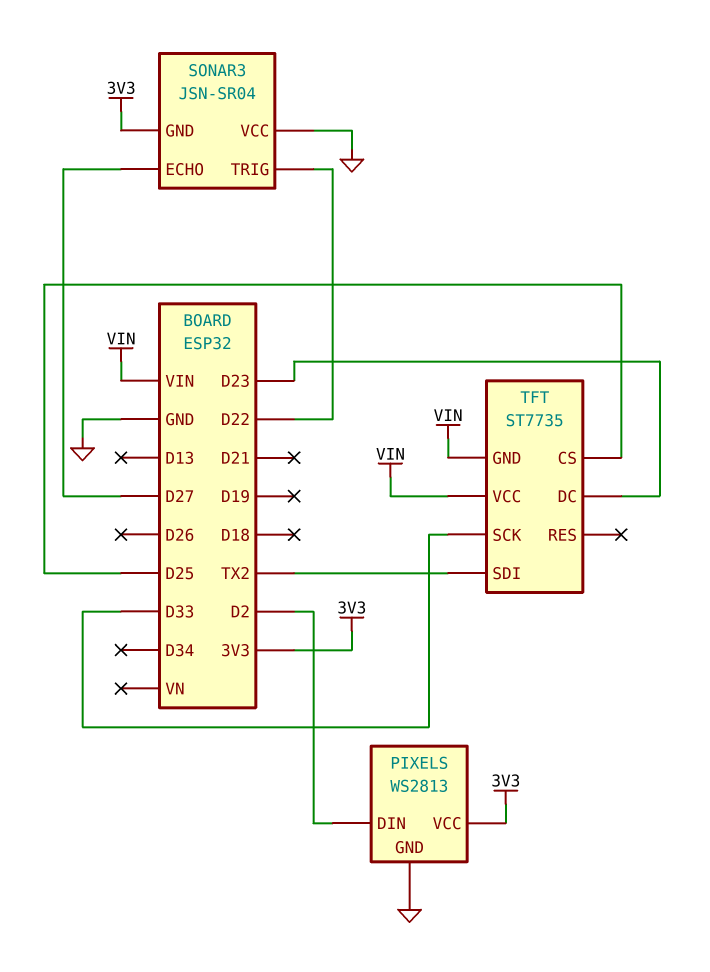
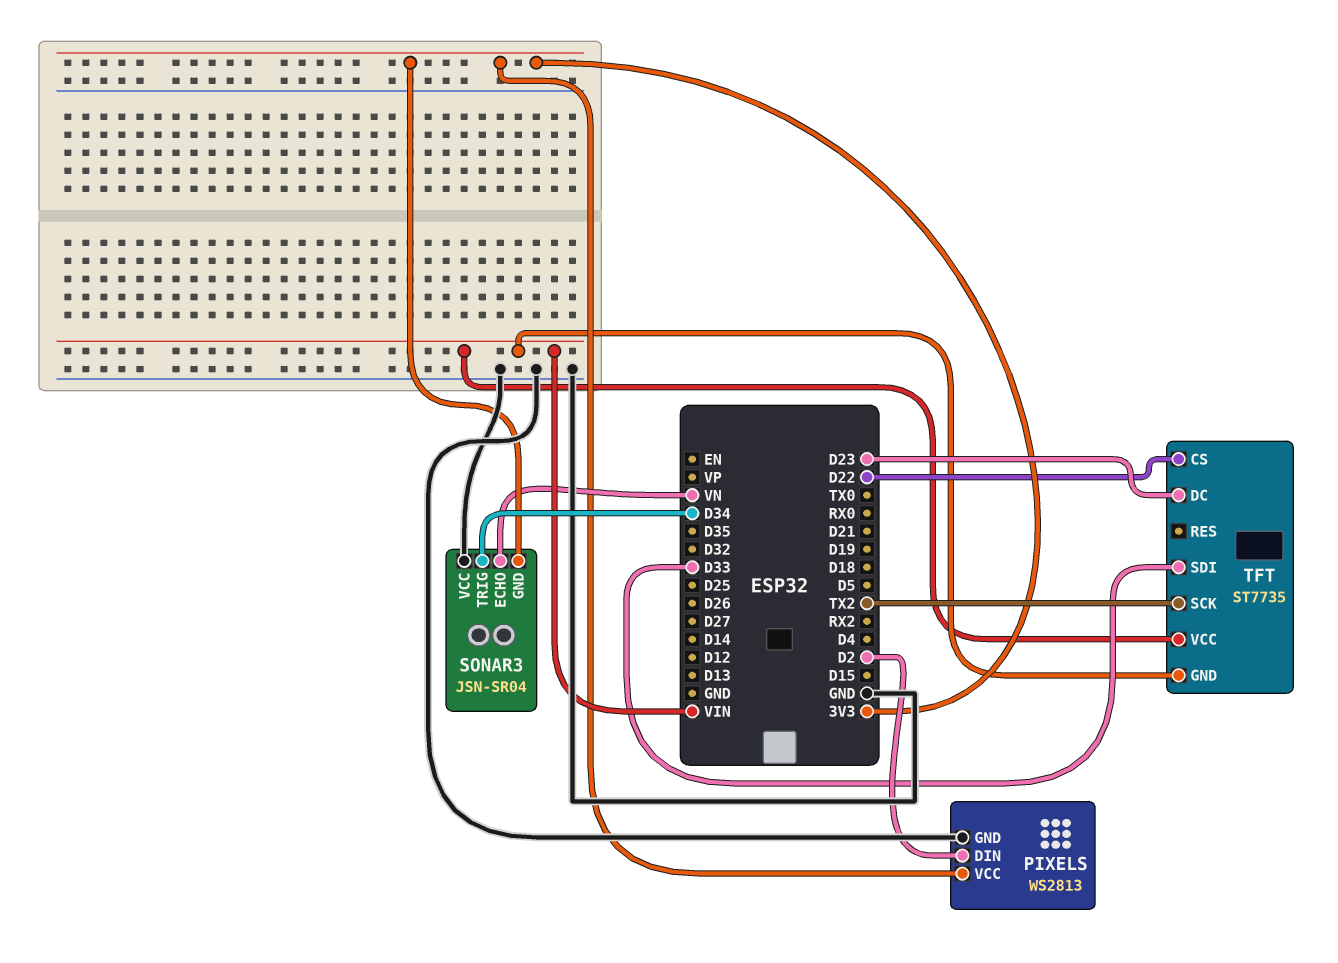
SONAR3 pin ECHO: D27 -> VN
SONAR3 pin TRIG: D22 -> D34
TFT pin CS: D25 -> D22
TFT pin SCK: D33 -> TX2
TFT pin SDI: TX2 -> D33

